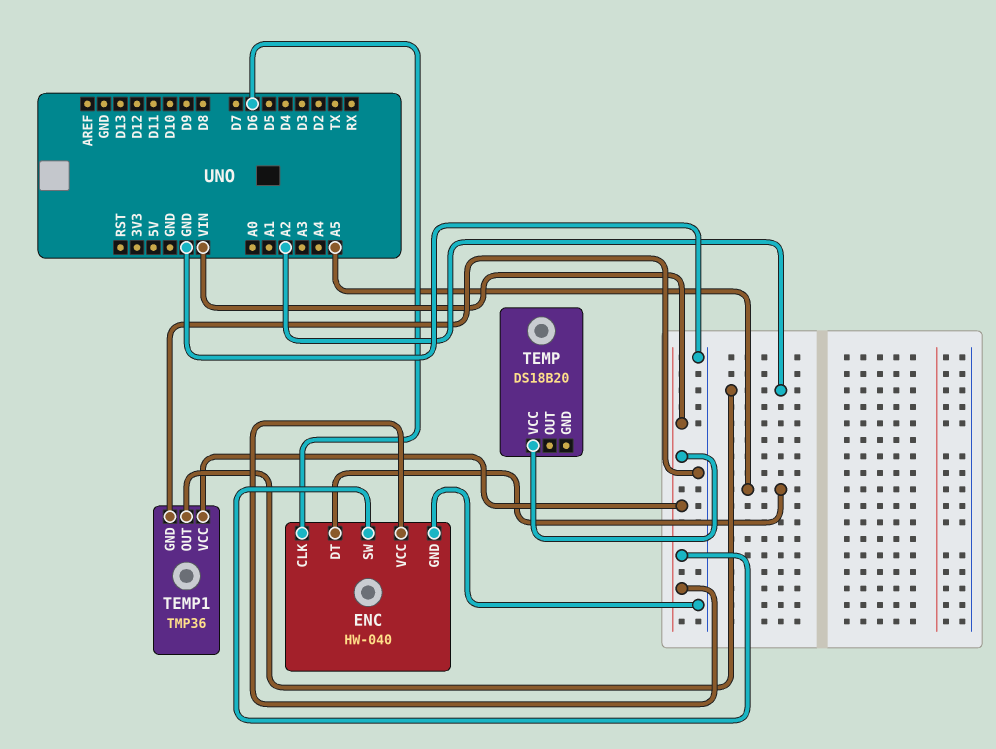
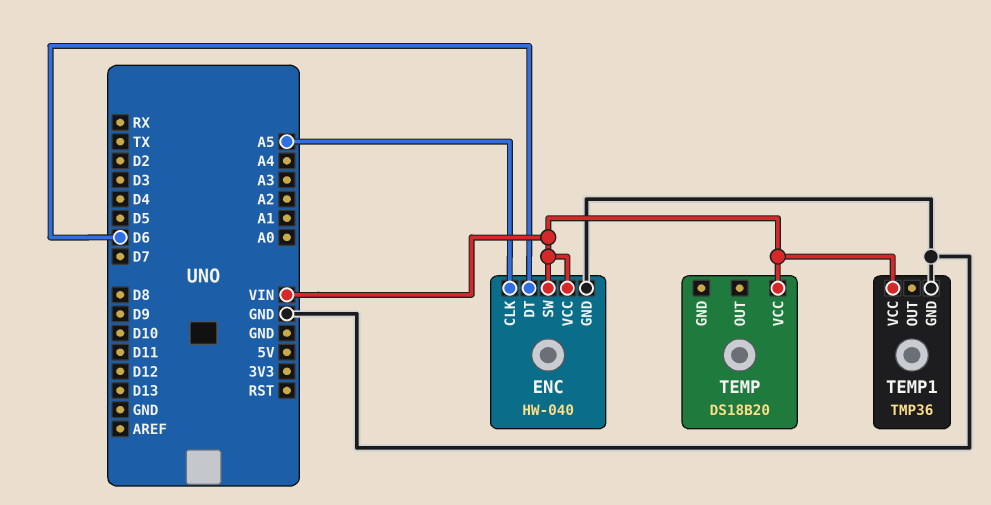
ENC pin CLK: D6 -> A5
ENC pin DT: A5 -> D6
TEMP1 pin OUT: A2 -> none

